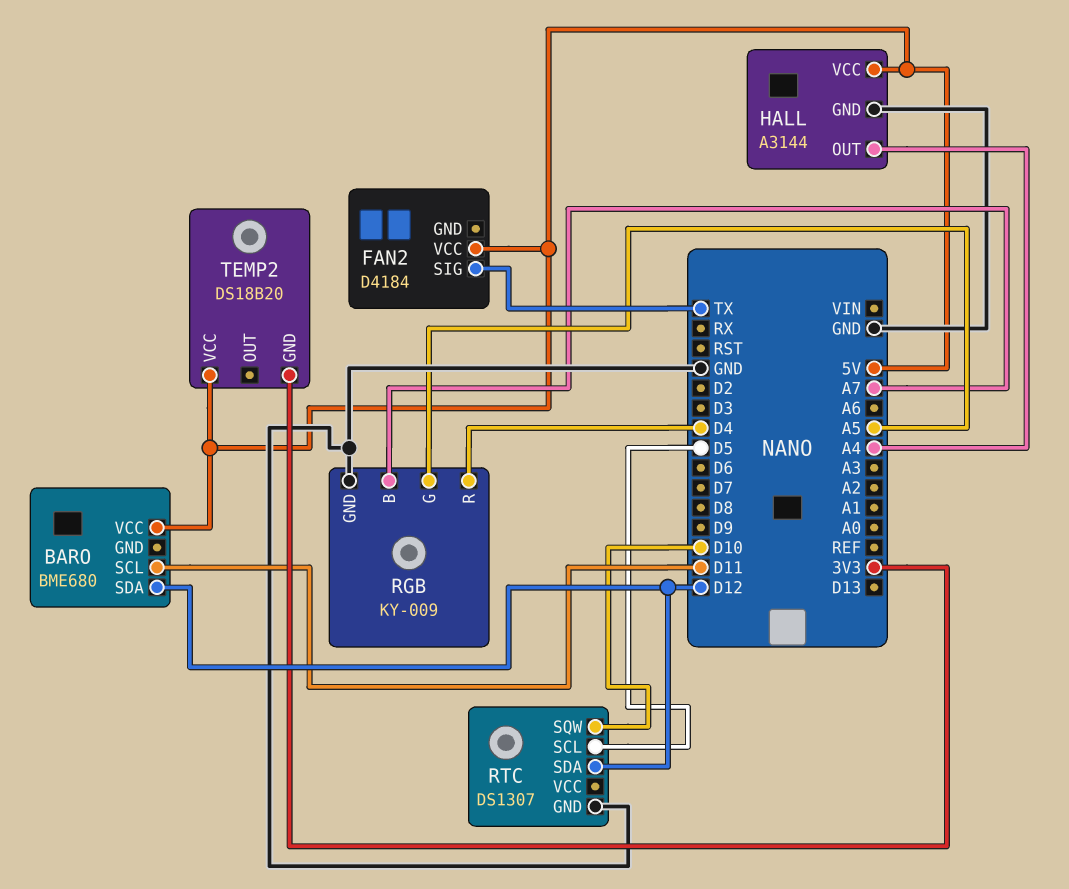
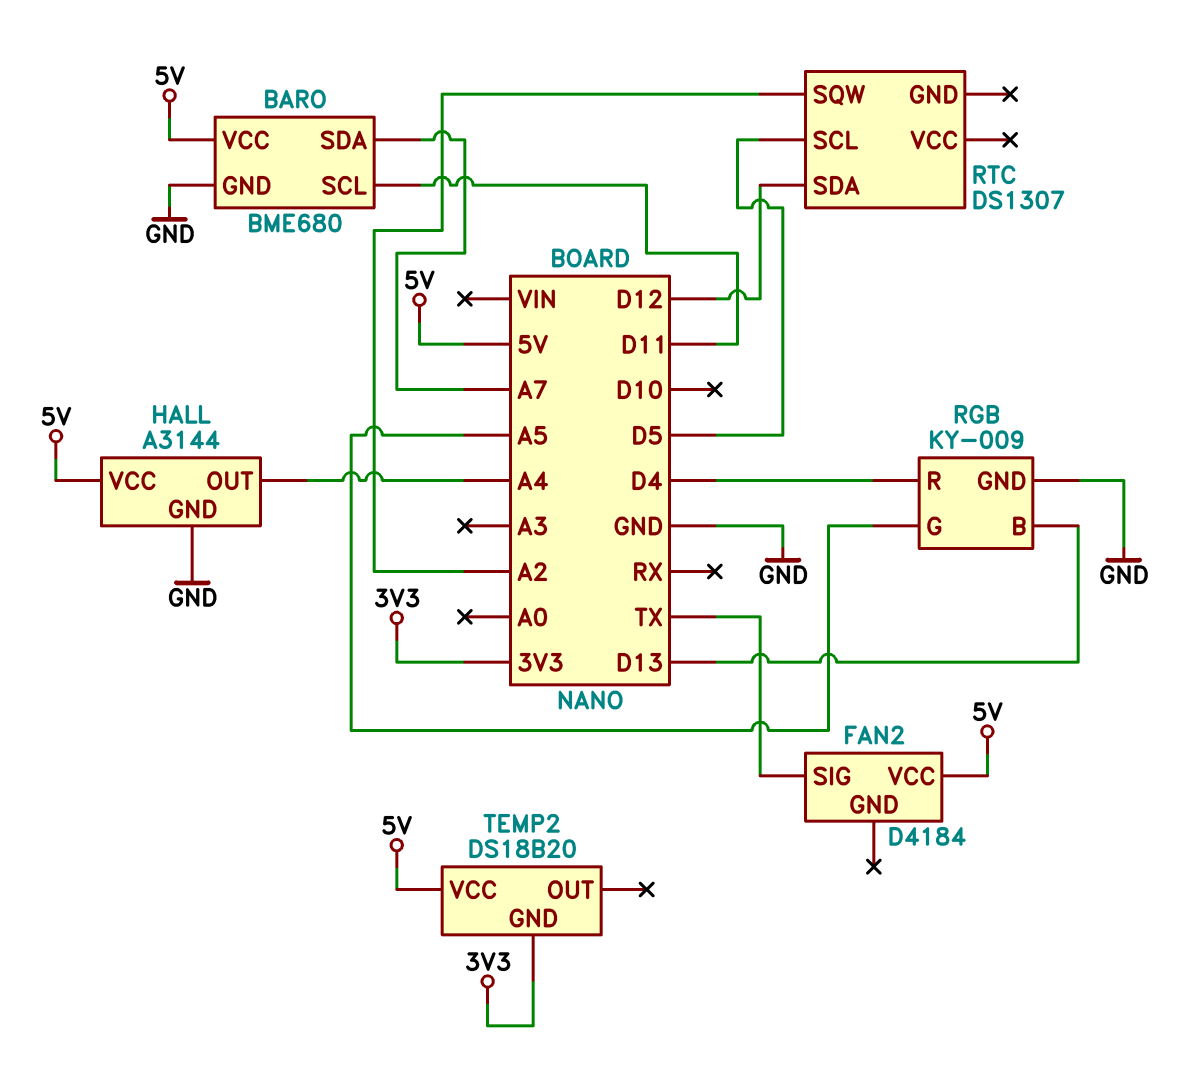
BARO pin GND: none -> GND
BARO pin SDA: D12 -> A7
RGB pin B: A7 -> D13
RTC pin GND: GND -> none
RTC pin SQW: D10 -> A2

